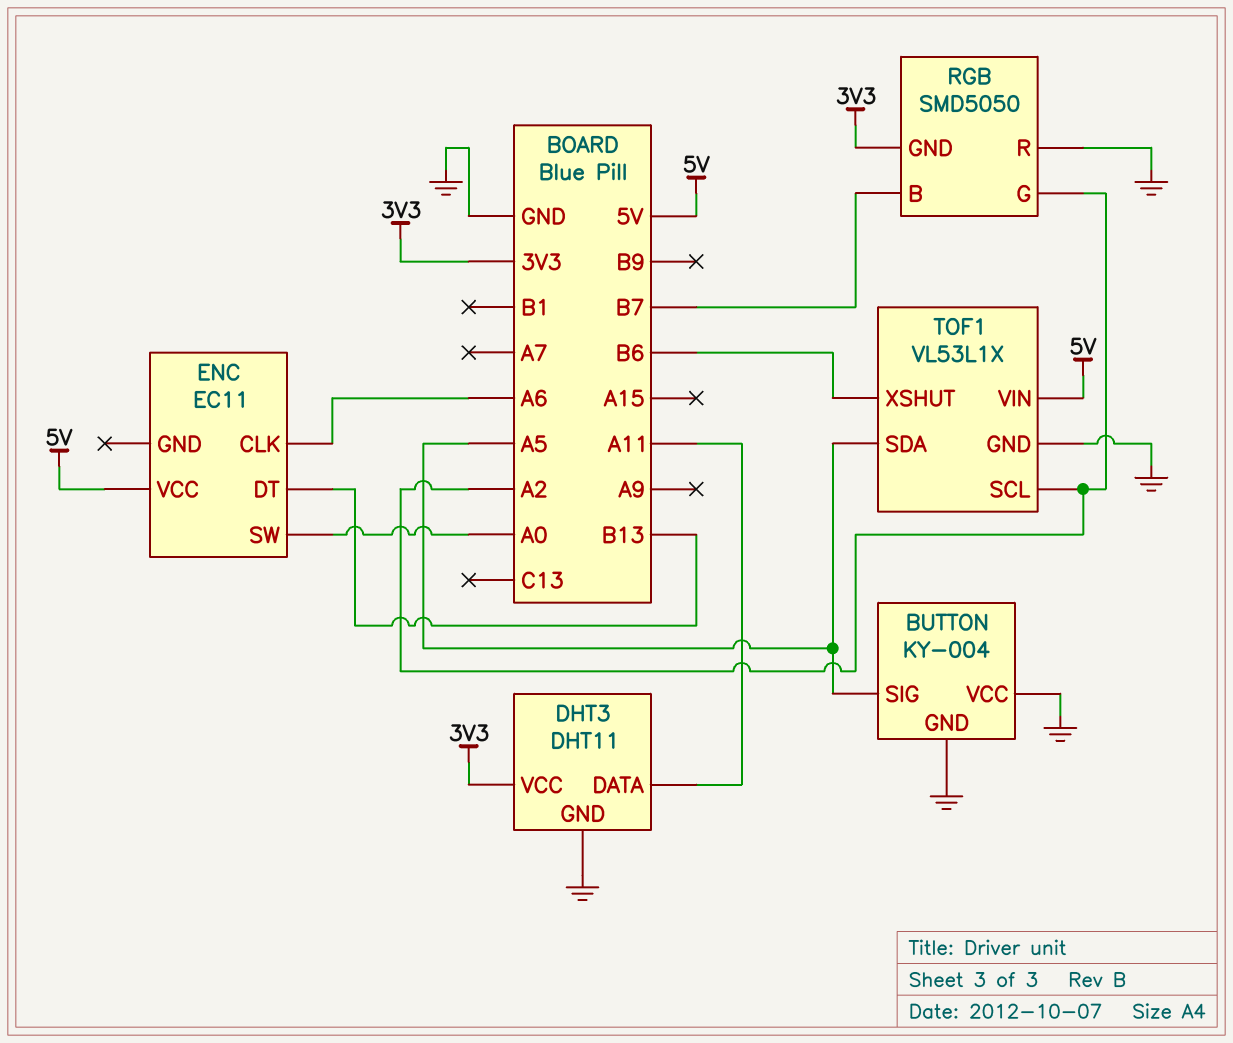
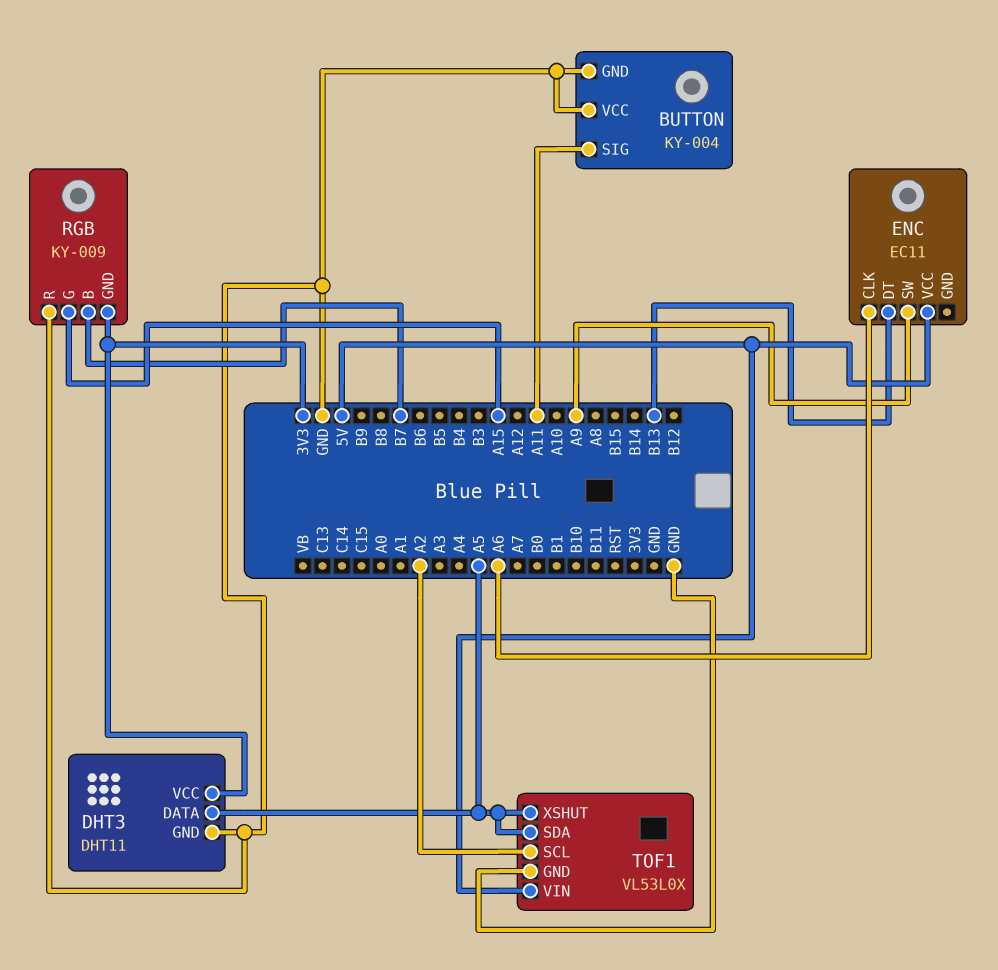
BUTTON pin SIG: A5 -> A11
DHT3 pin DATA: A11 -> A5
ENC pin SW: A0 -> A9
RGB: SMD5050 -> KY-009
RGB pin G: A2 -> A15
TOF1: VL53L1X -> VL53L0X
TOF1 pin XSHUT: B6 -> A5

